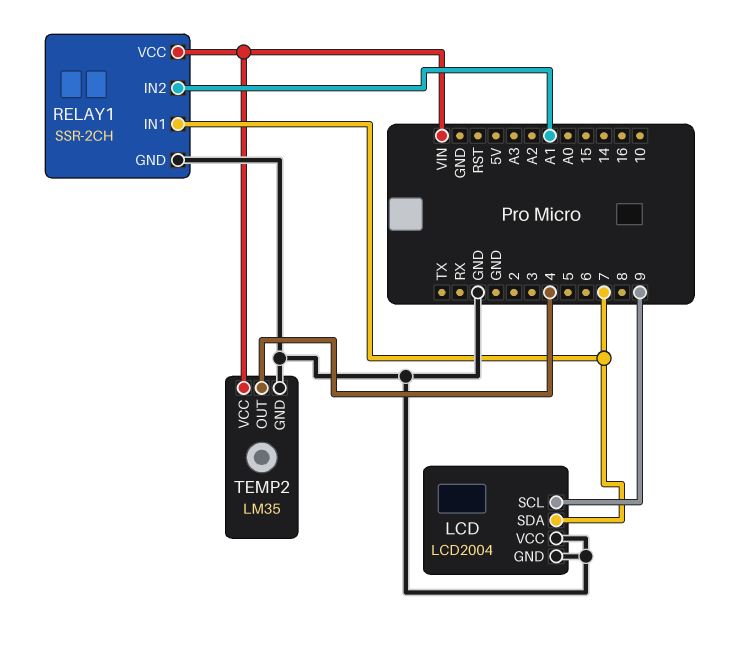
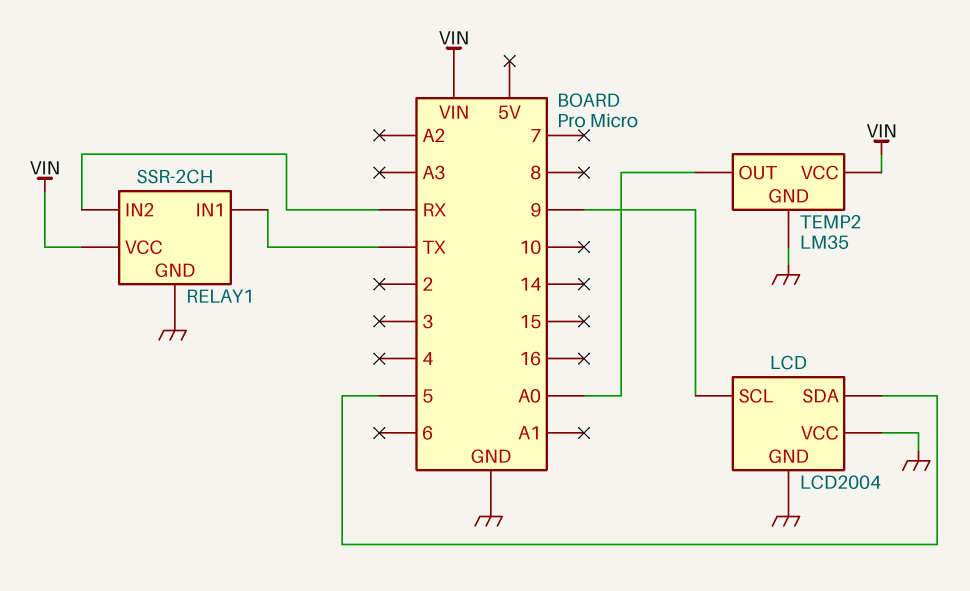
LCD pin SDA: 7 -> 5
RELAY1 pin IN1: 7 -> TX
RELAY1 pin IN2: A1 -> RX
TEMP2 pin OUT: 4 -> A0

